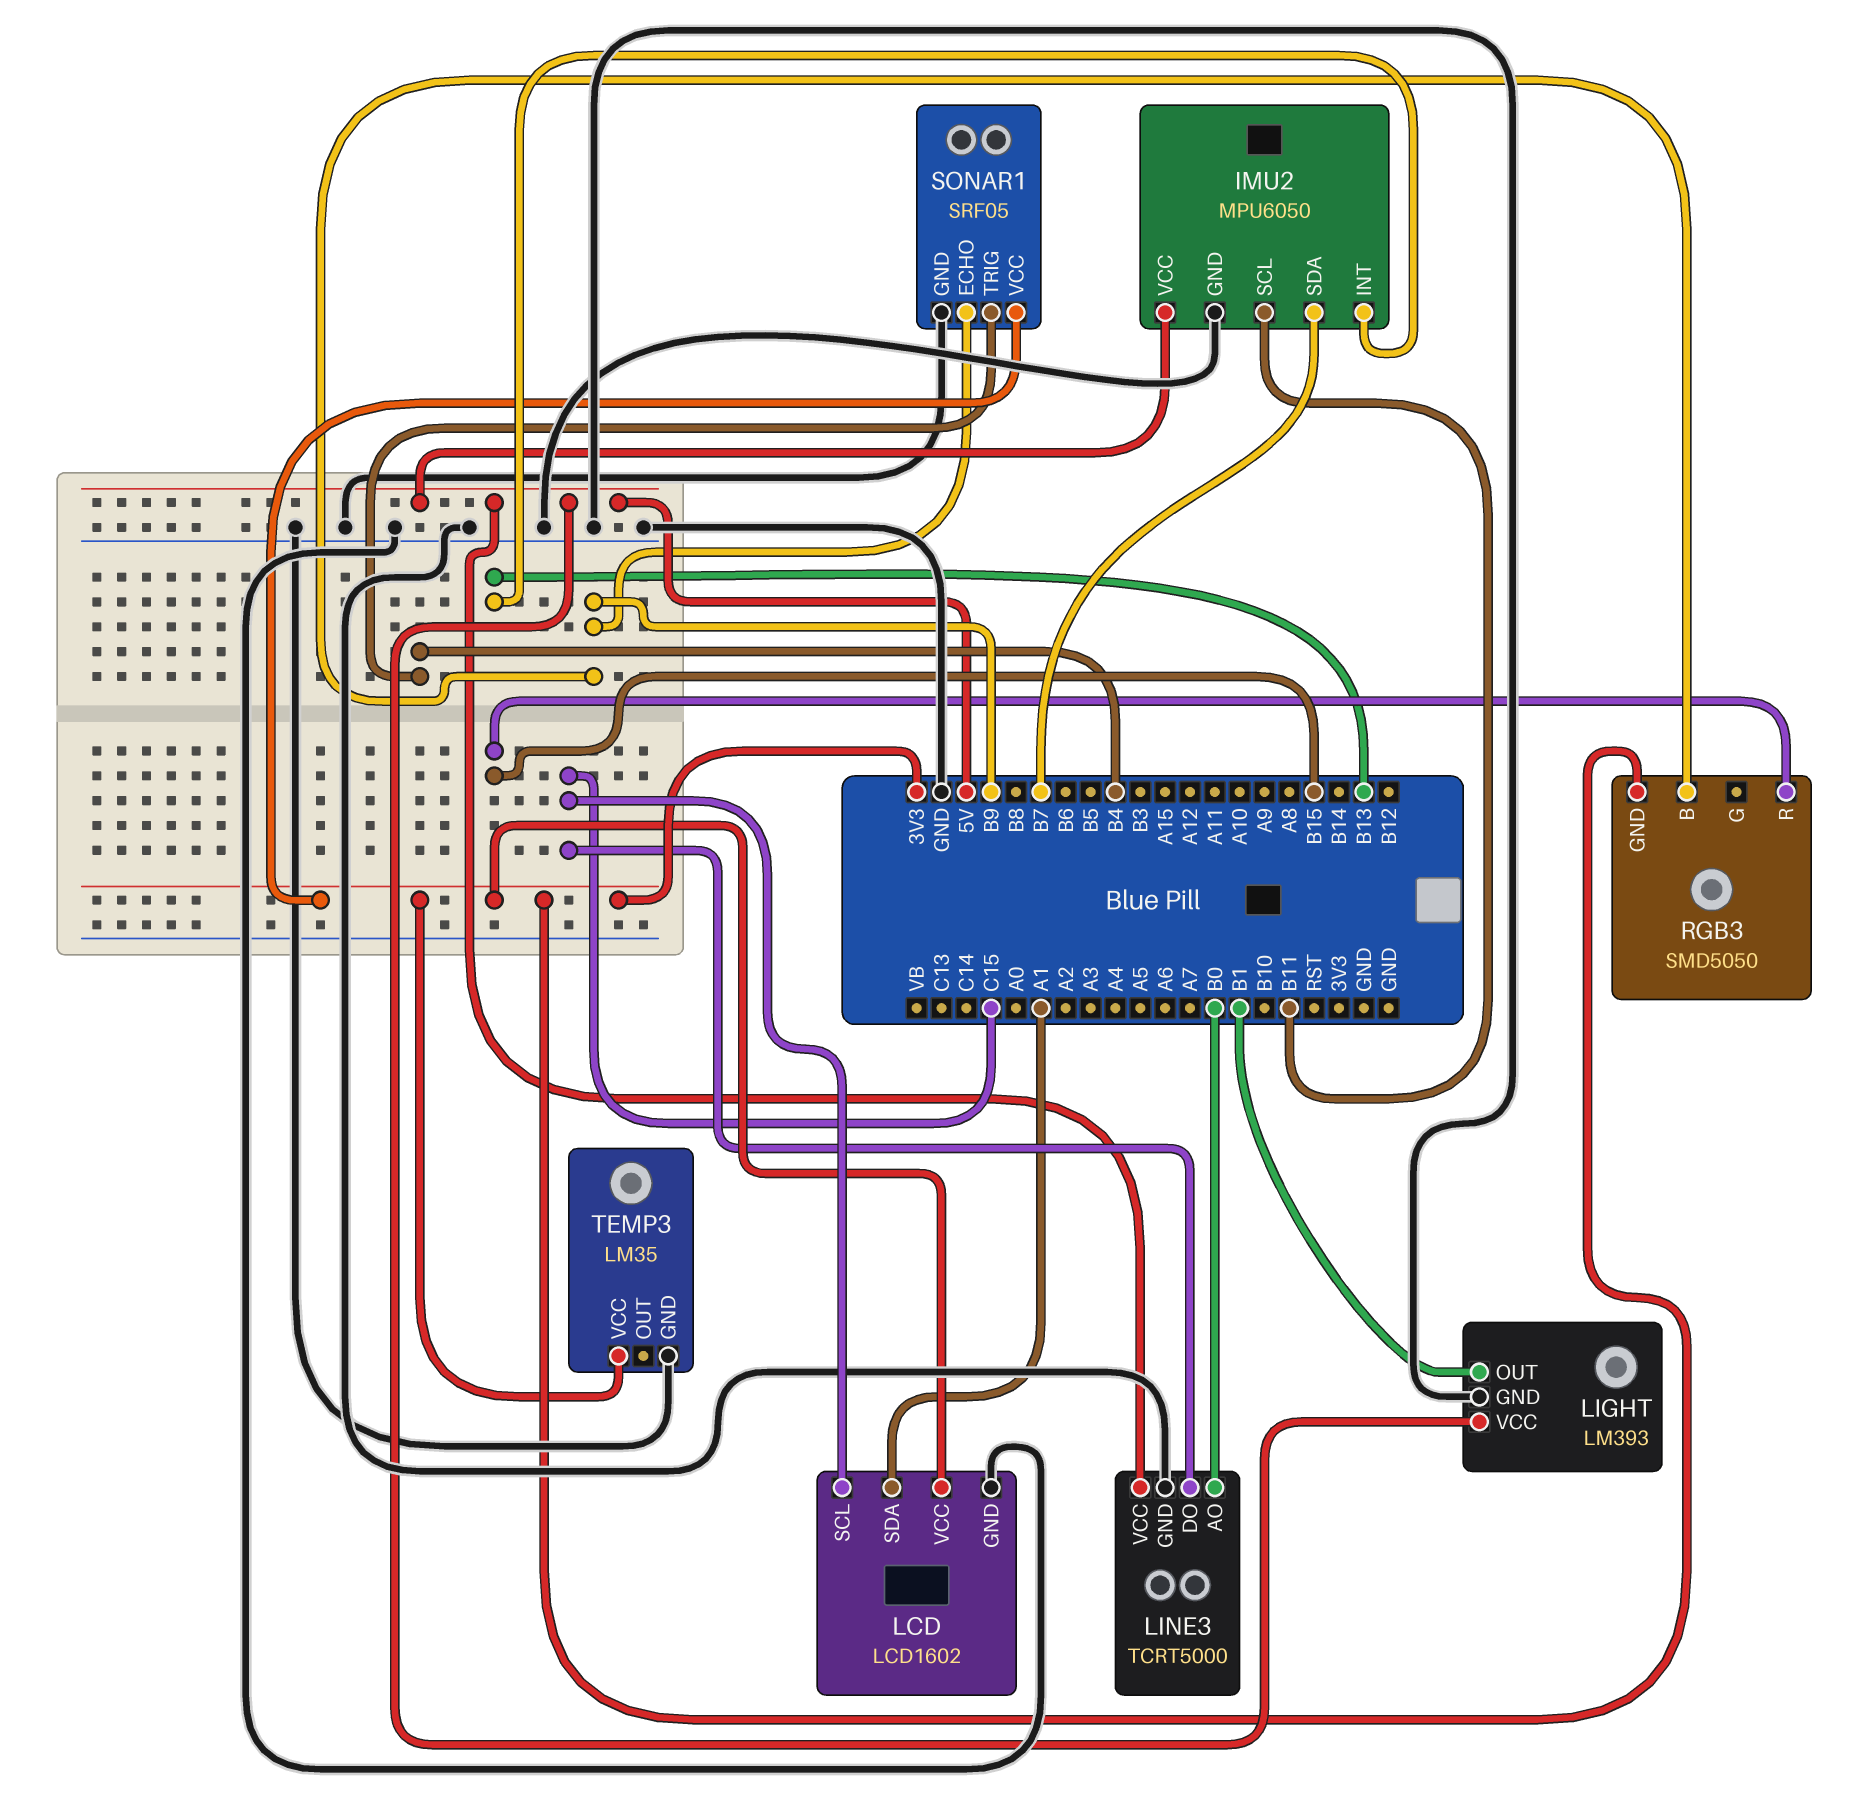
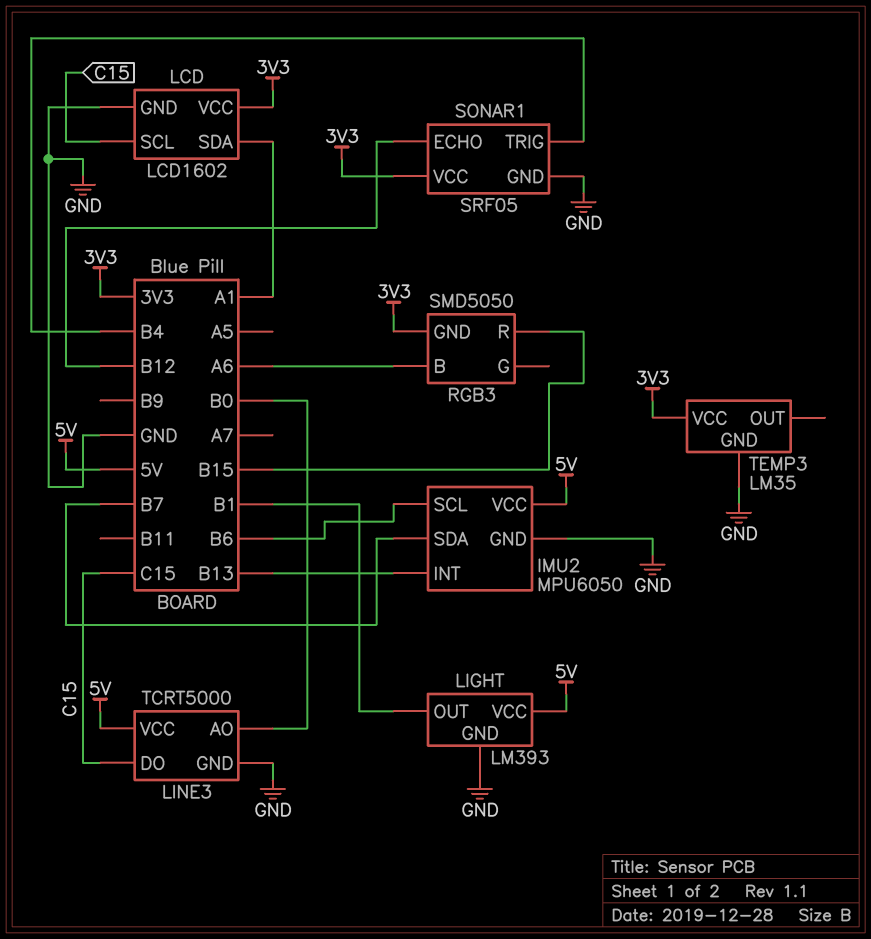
IMU2 pin SCL: B11 -> B6
RGB3 pin B: B9 -> A6
SONAR1 pin ECHO: B9 -> B12

